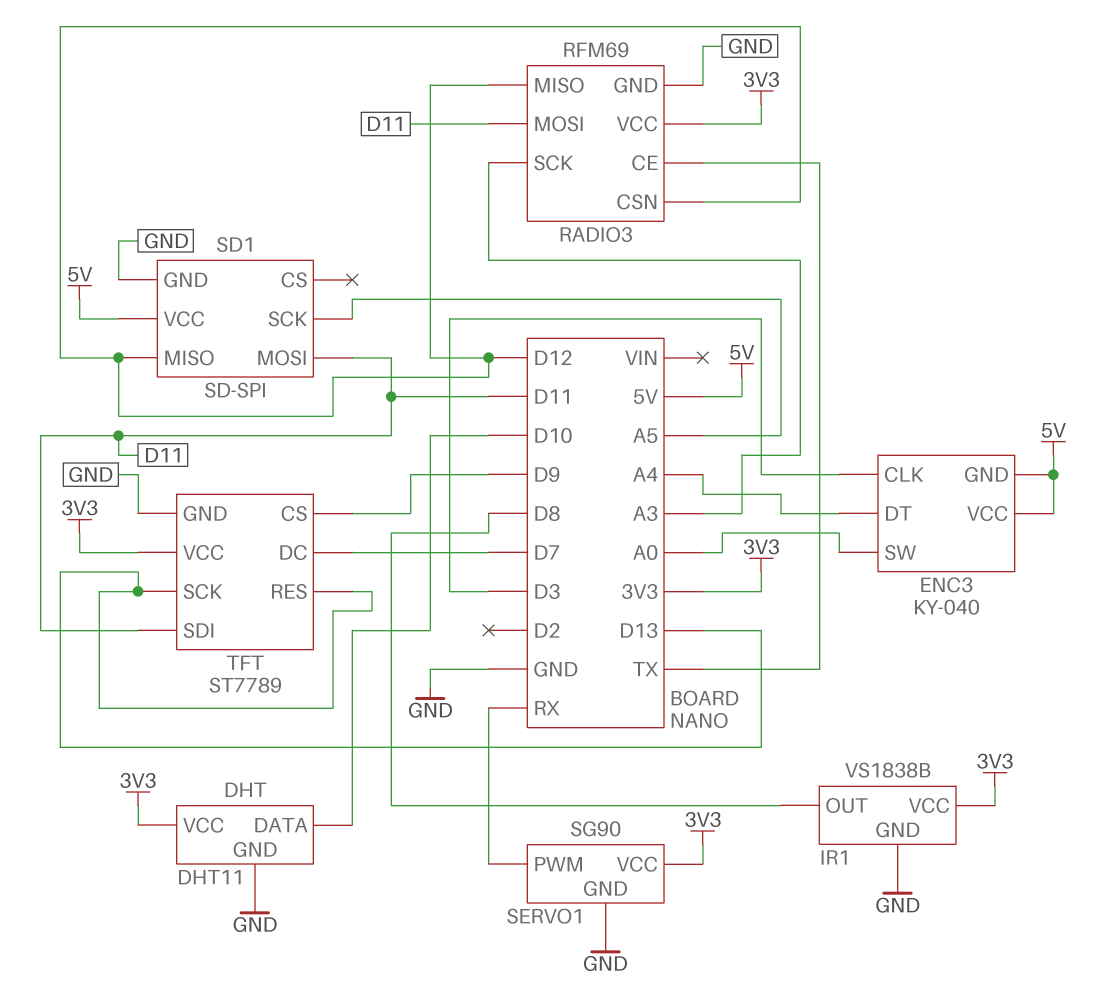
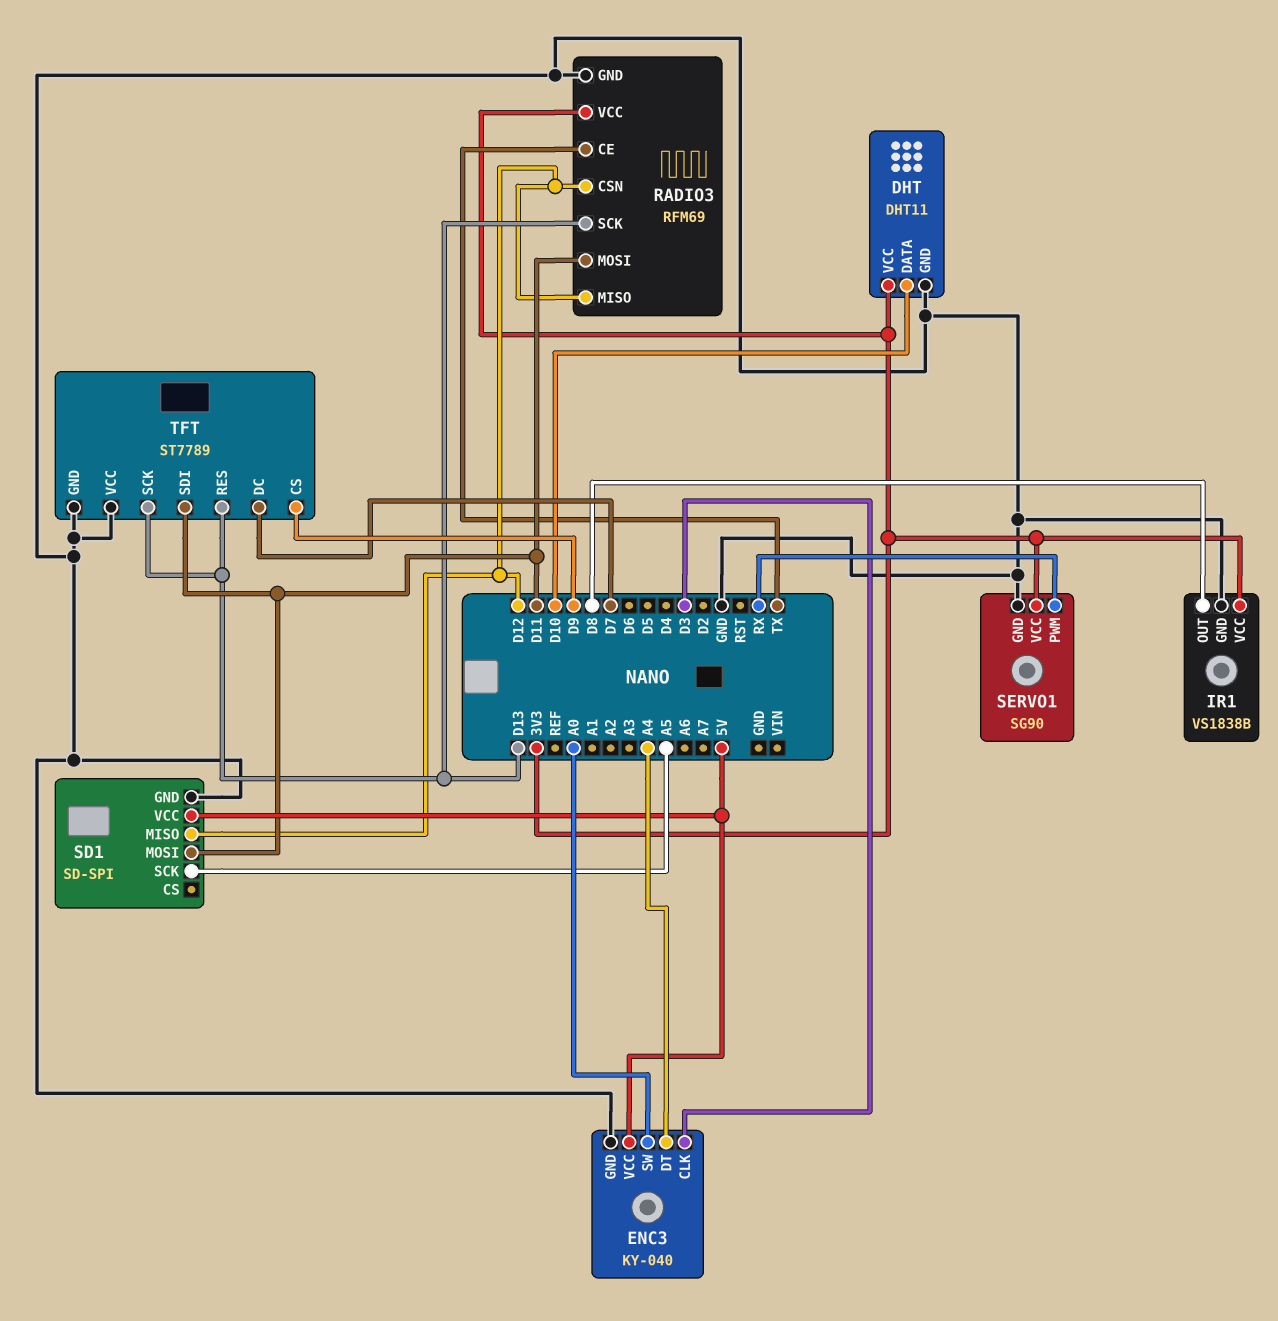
ENC3 pin GND: 5V -> GND
RADIO3 pin SCK: A3 -> D13
TFT pin VCC: 3V3 -> GND

